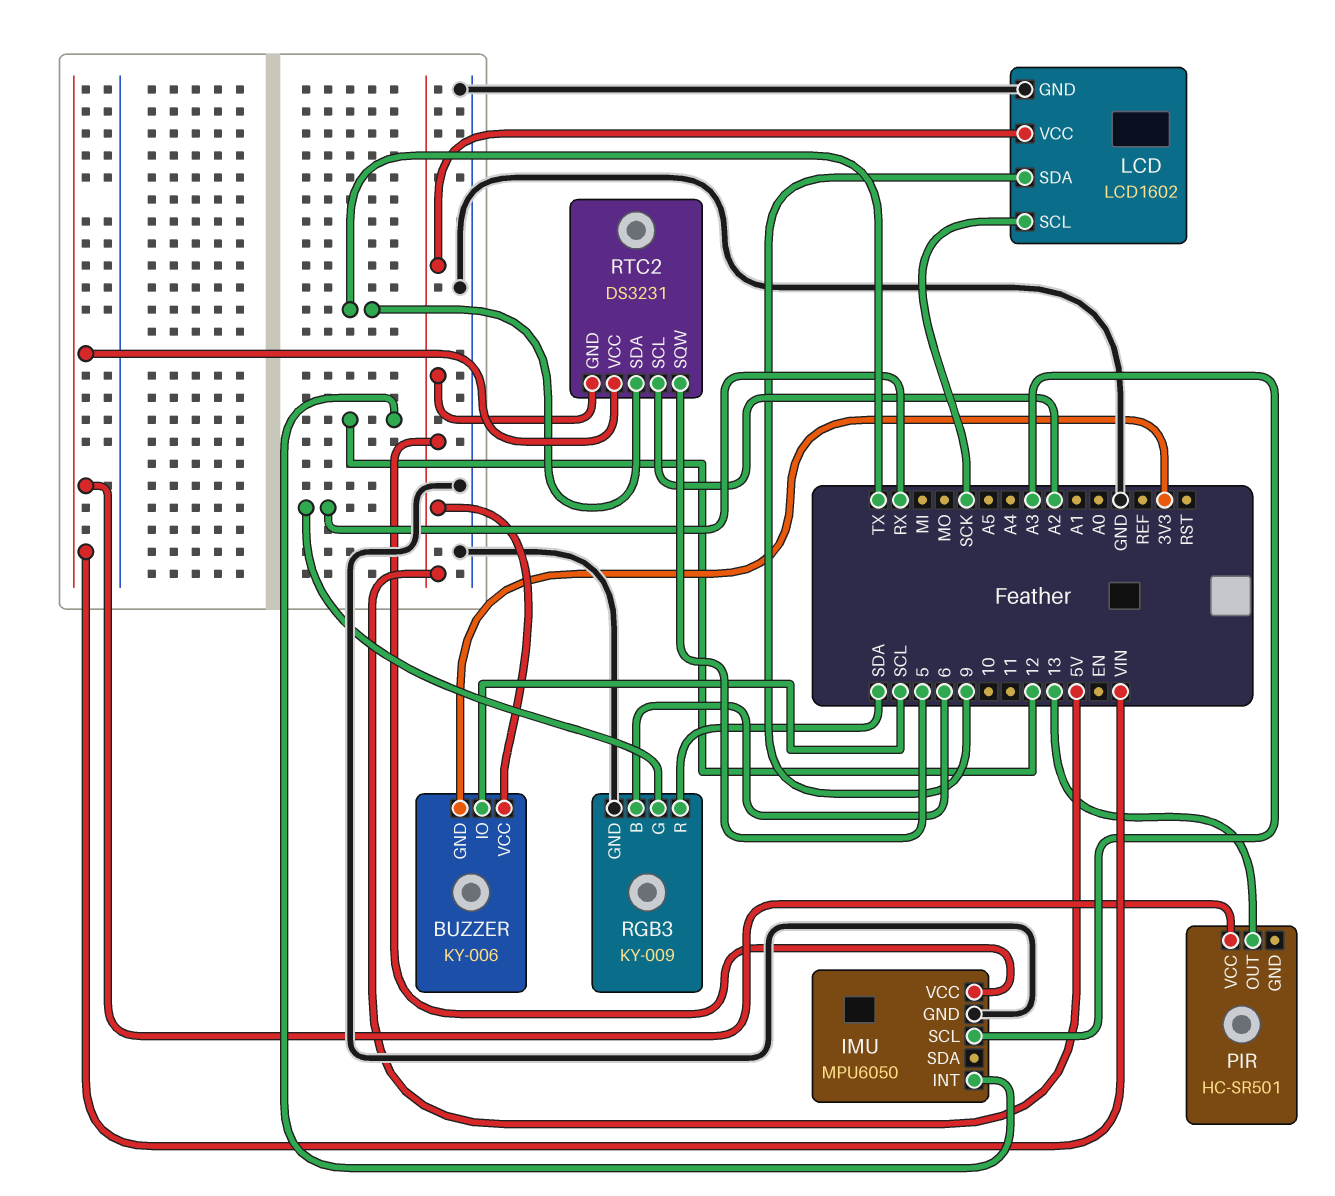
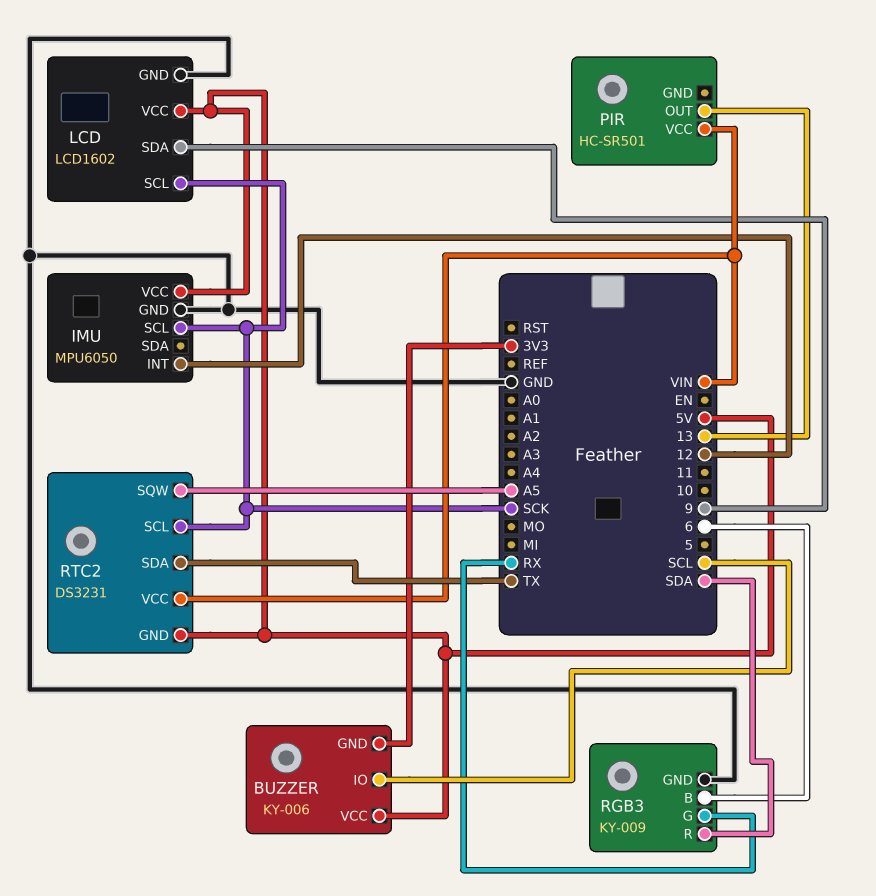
IMU pin SCL: A3 -> SCK
RTC2 pin SCL: A2 -> SCK
RTC2 pin SQW: 5 -> A5

